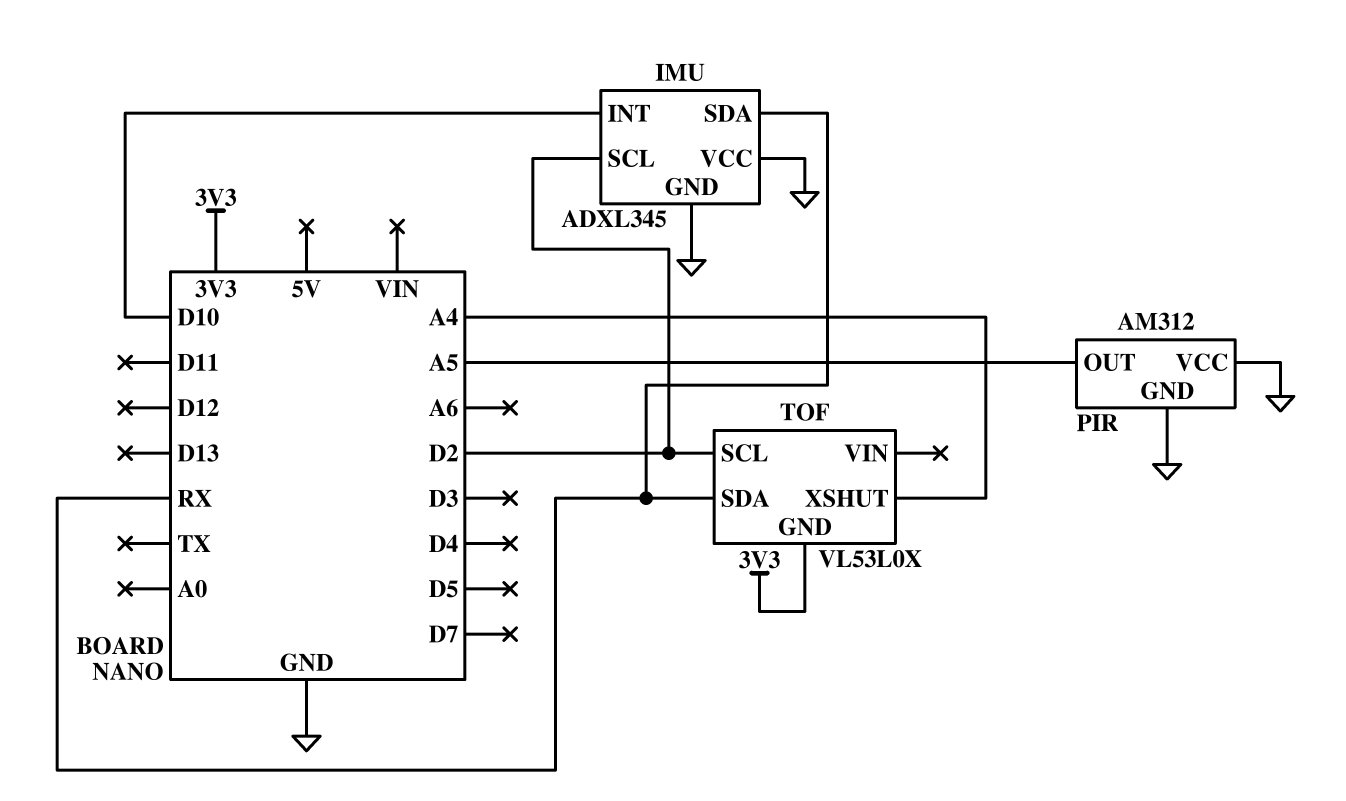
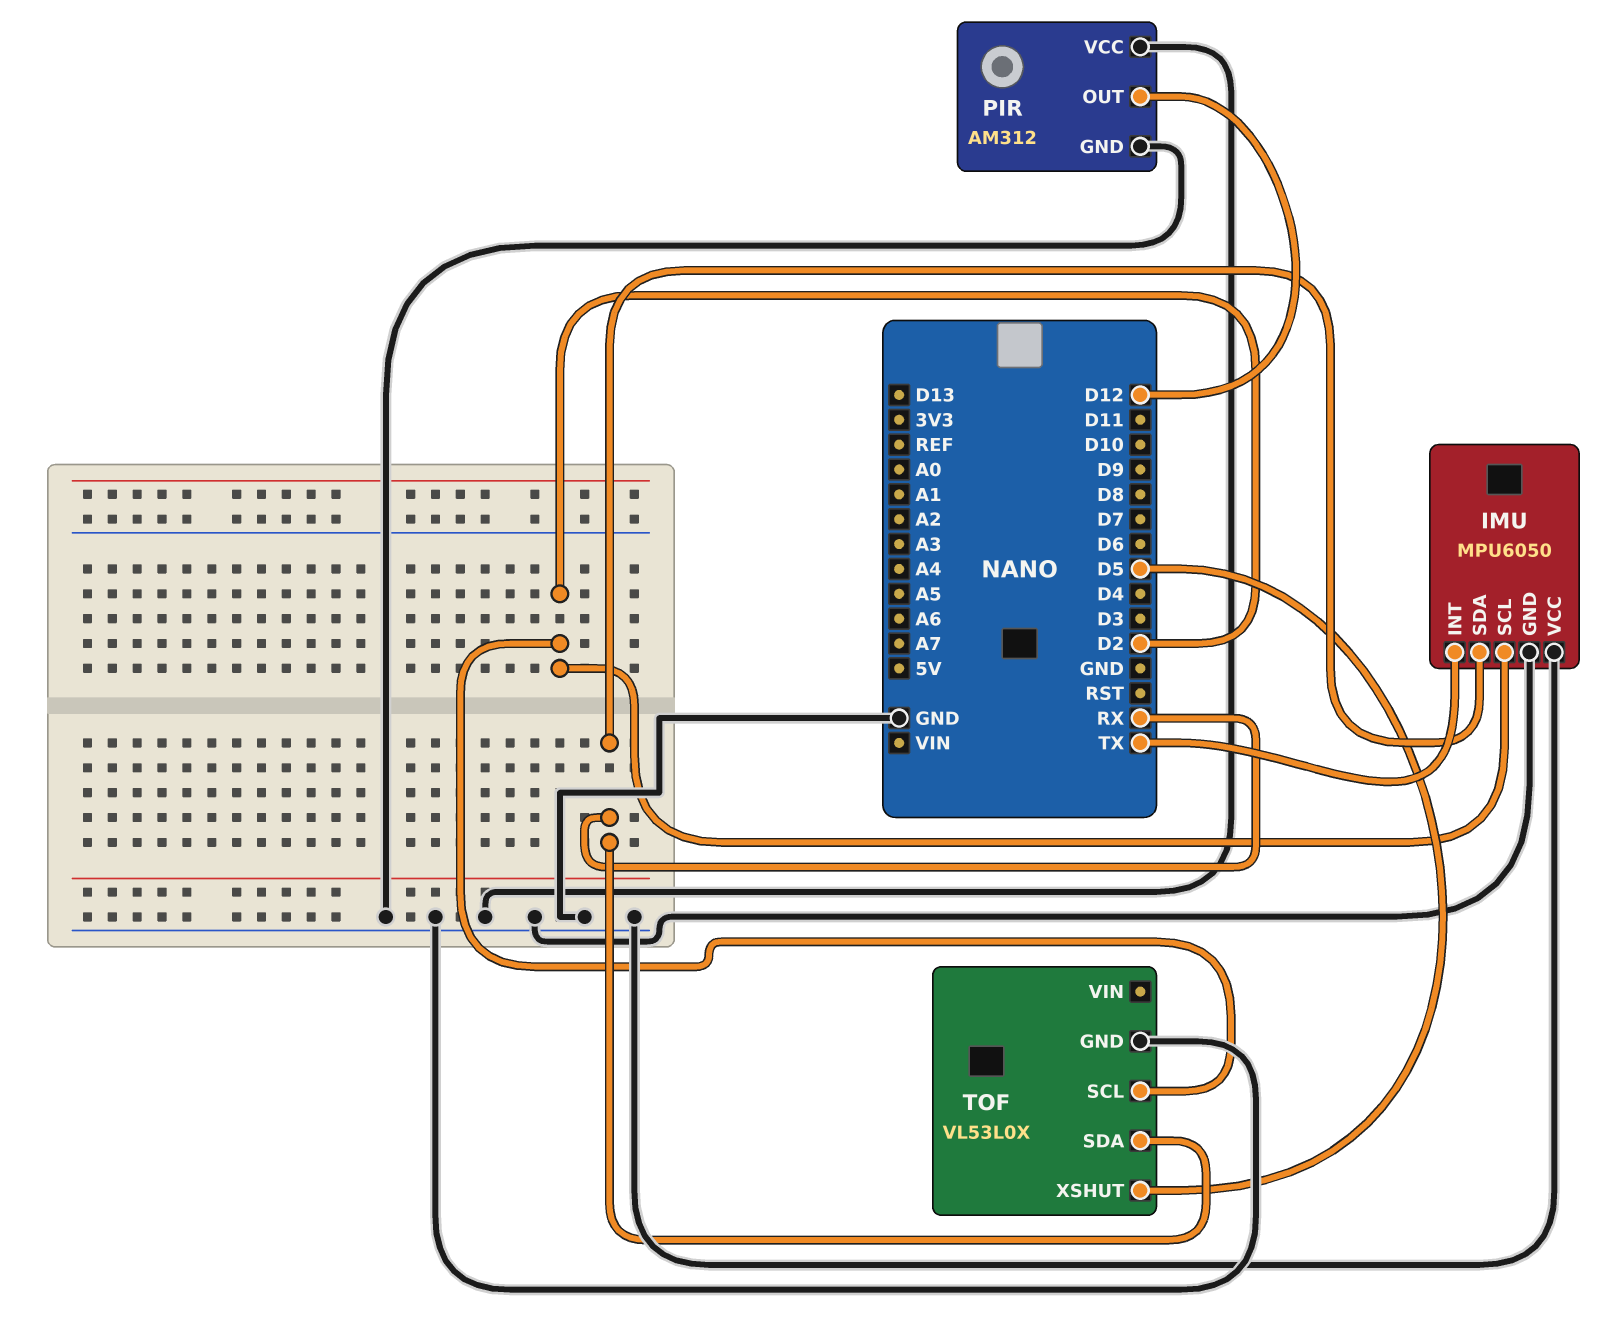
IMU: ADXL345 -> MPU6050
IMU pin INT: D10 -> TX
PIR pin OUT: A5 -> D12
TOF pin GND: 3V3 -> GND
TOF pin XSHUT: A4 -> D5

